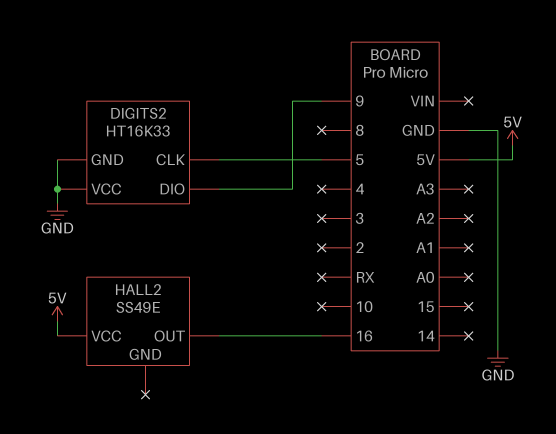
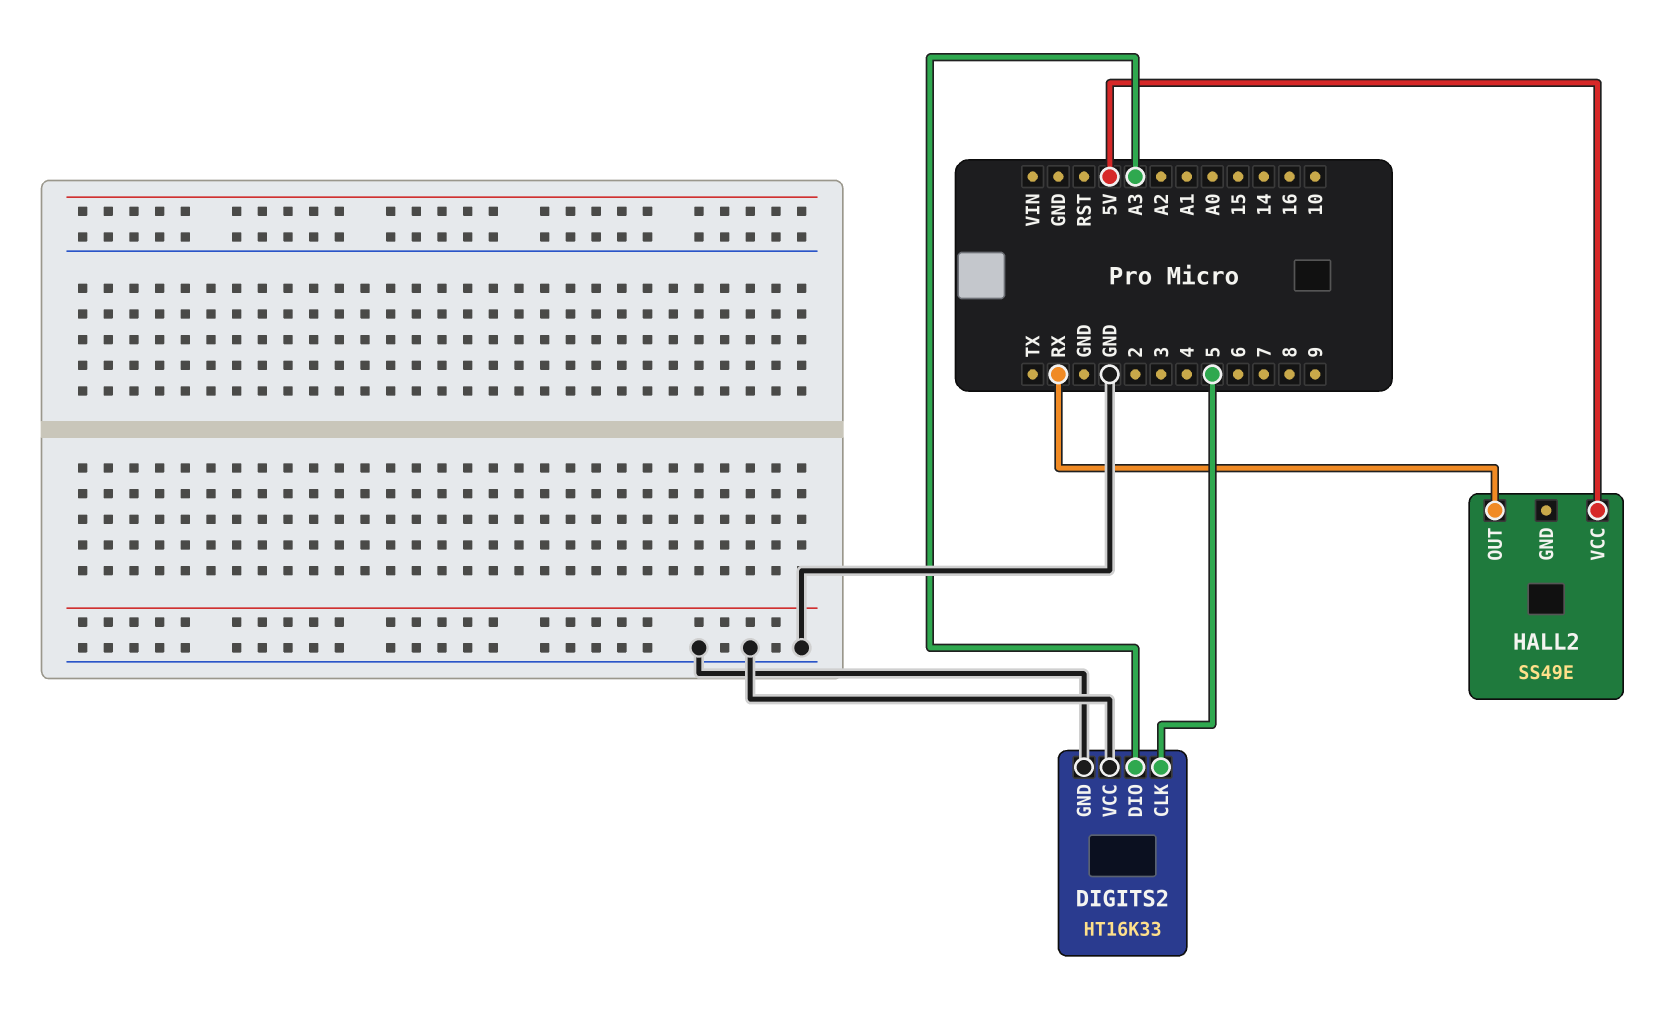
DIGITS2 pin DIO: 9 -> A3
HALL2 pin OUT: 16 -> RX

